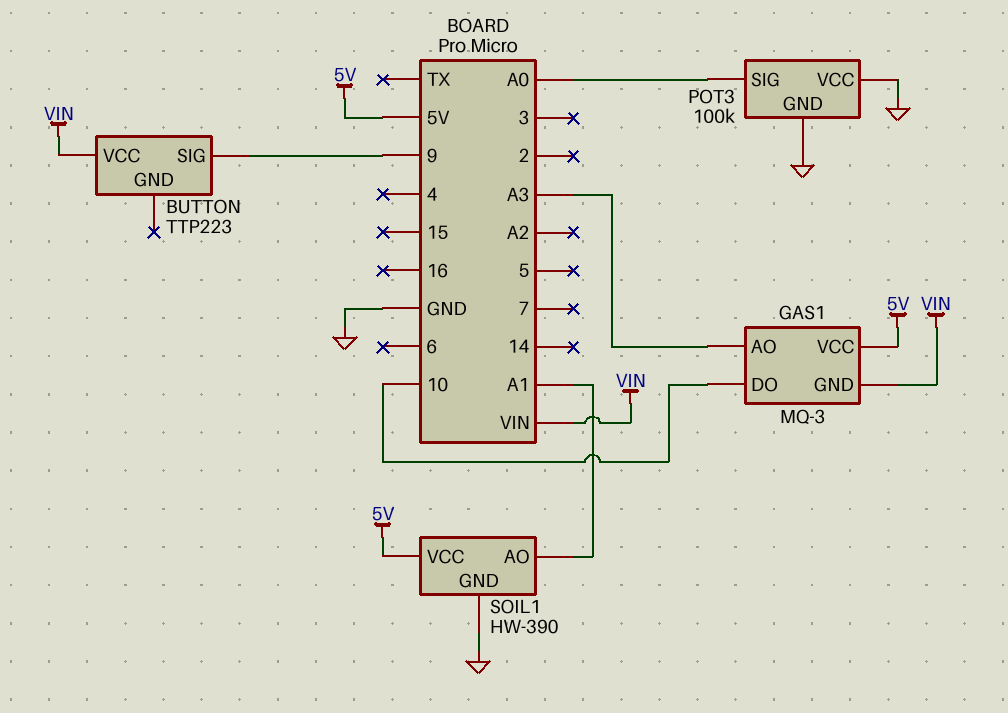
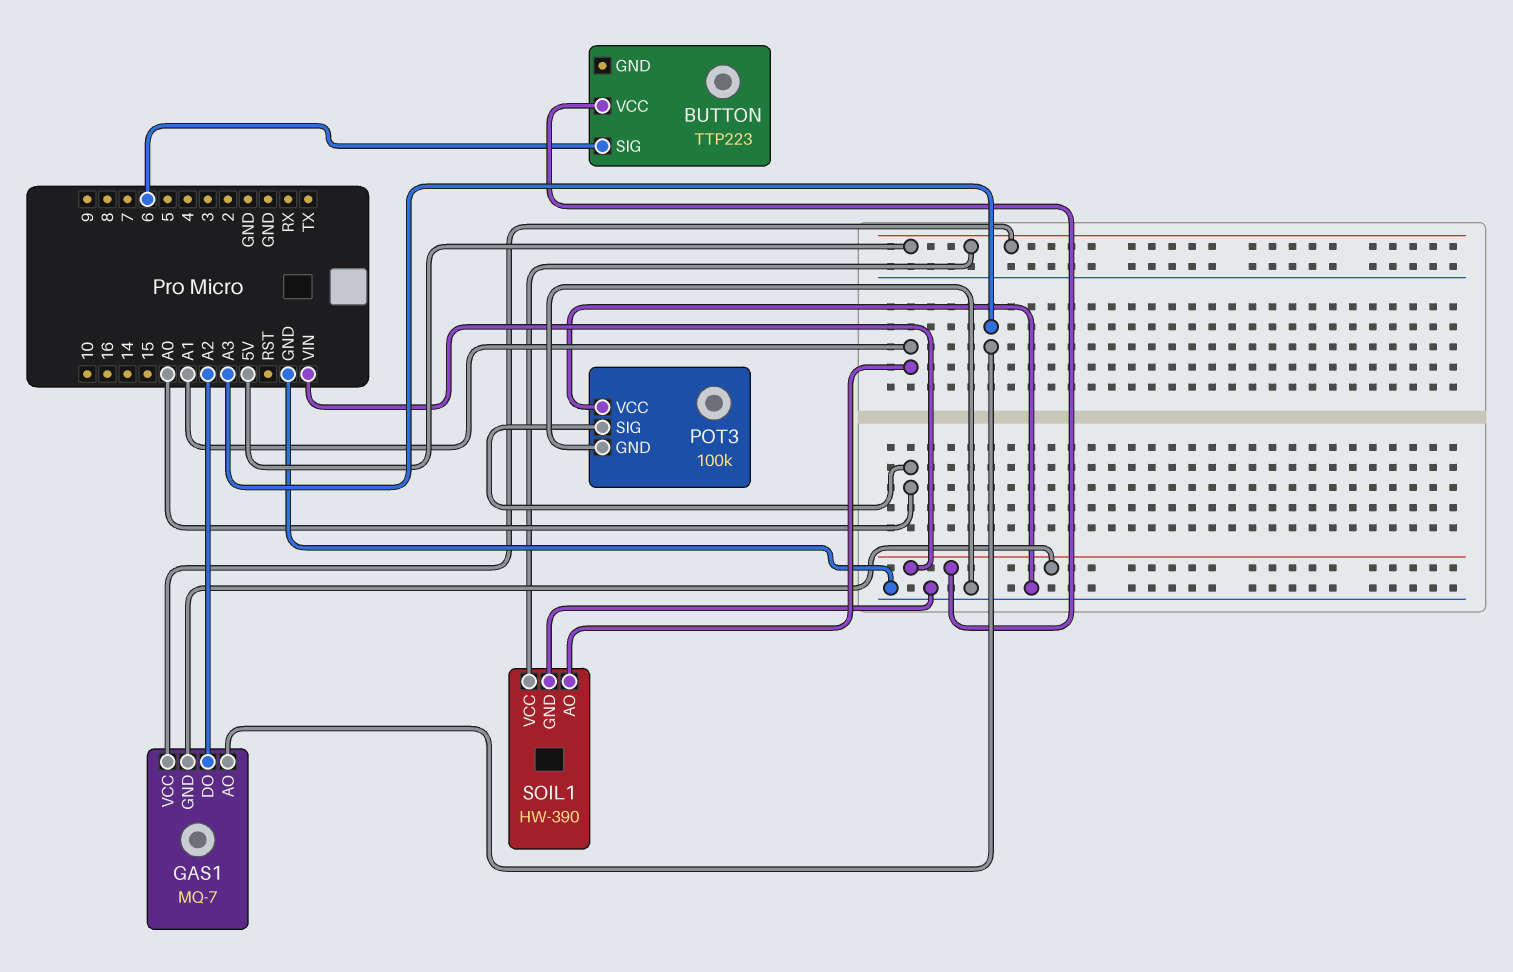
BUTTON pin SIG: 9 -> 6
GAS1: MQ-3 -> MQ-7
GAS1 pin DO: 10 -> A2

